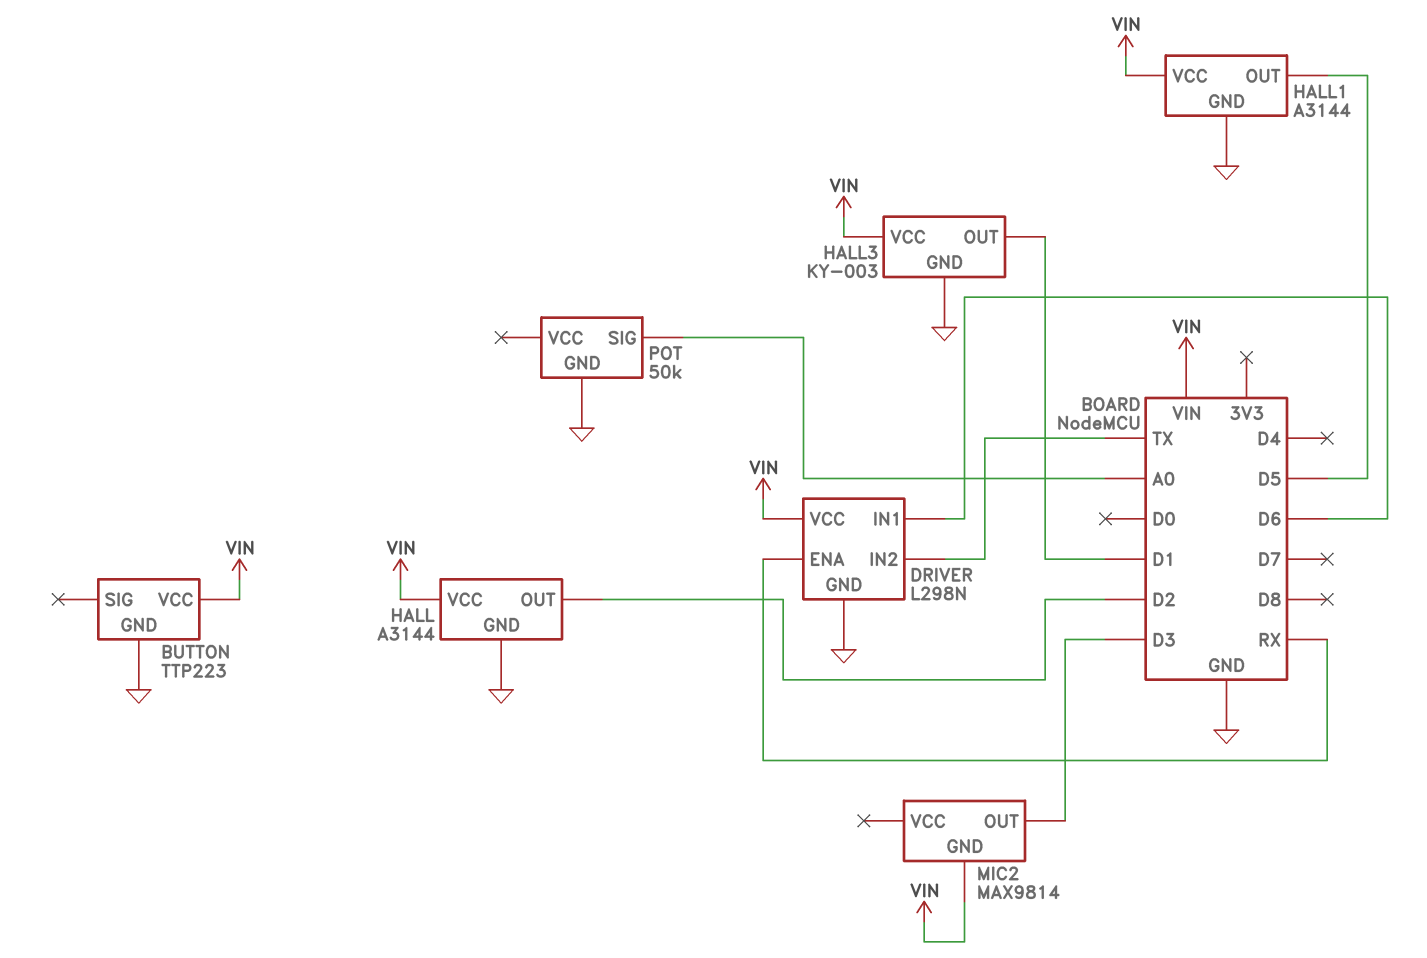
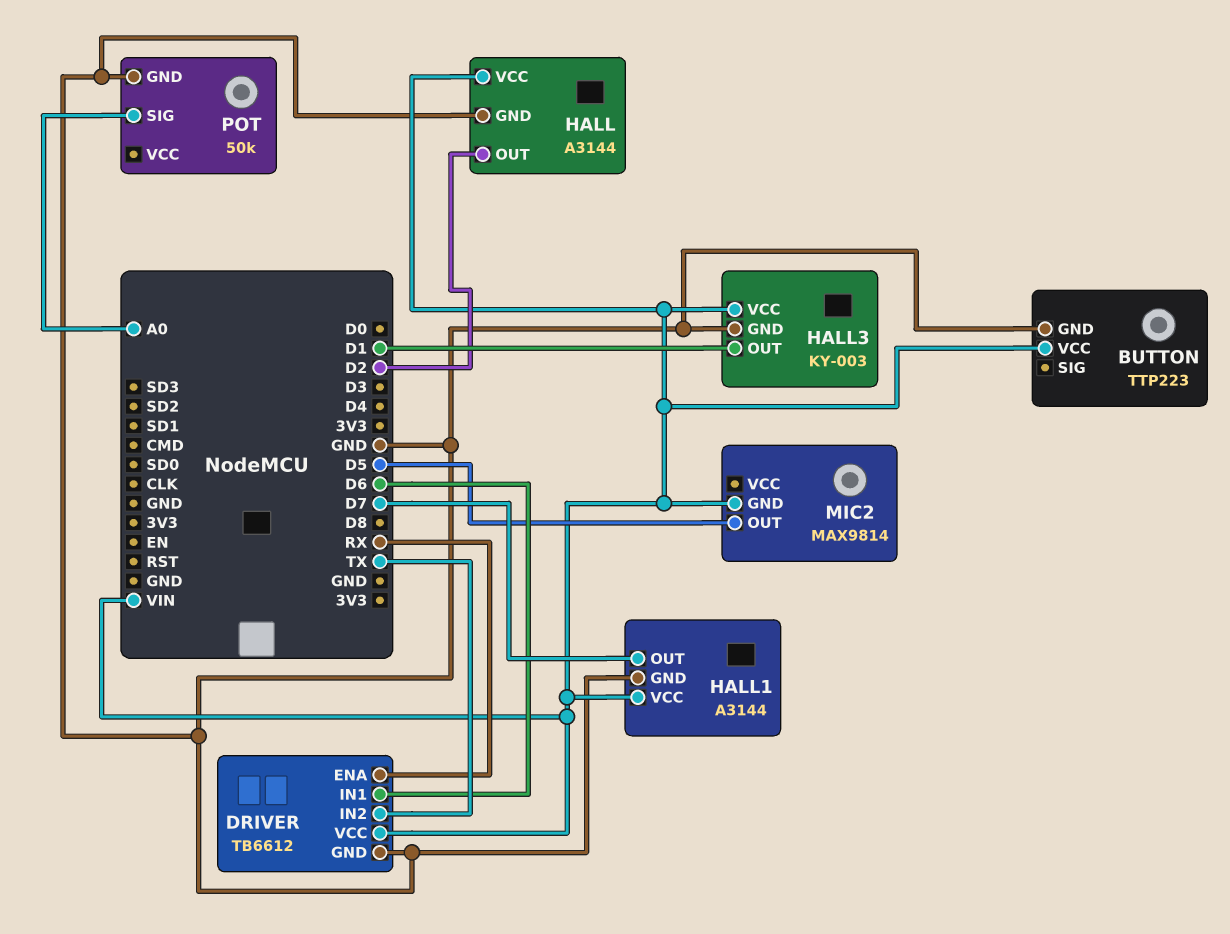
DRIVER: L298N -> TB6612
HALL1 pin OUT: D5 -> D7
MIC2 pin OUT: D3 -> D5

